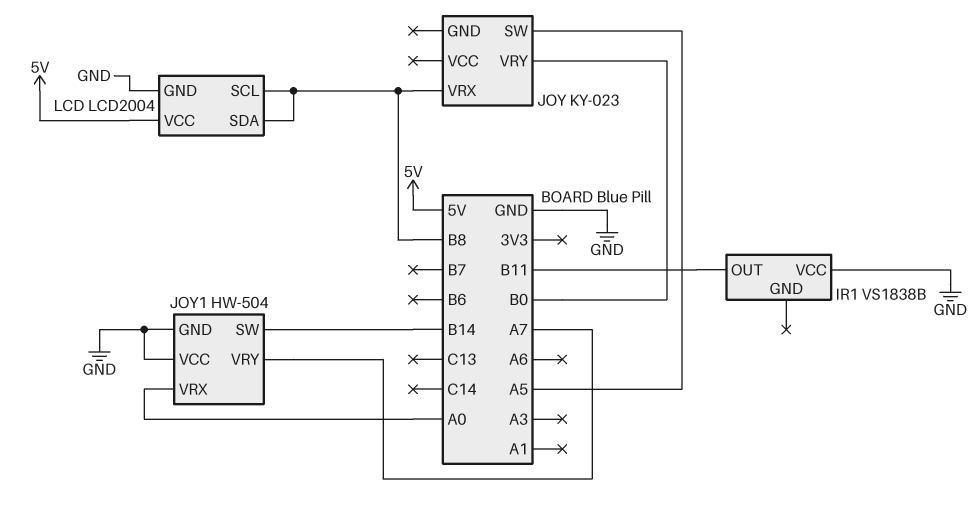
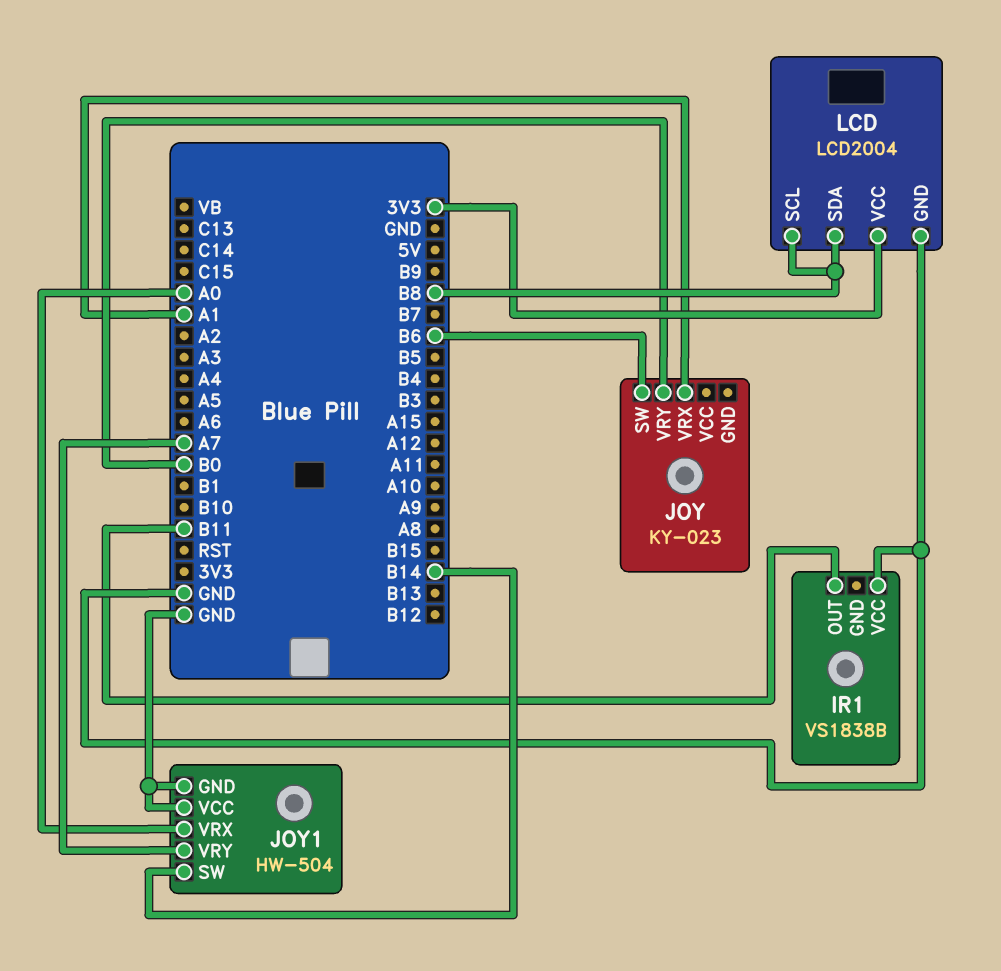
JOY pin SW: A5 -> B6
JOY pin VRX: B8 -> A1
LCD pin VCC: 5V -> 3V3

